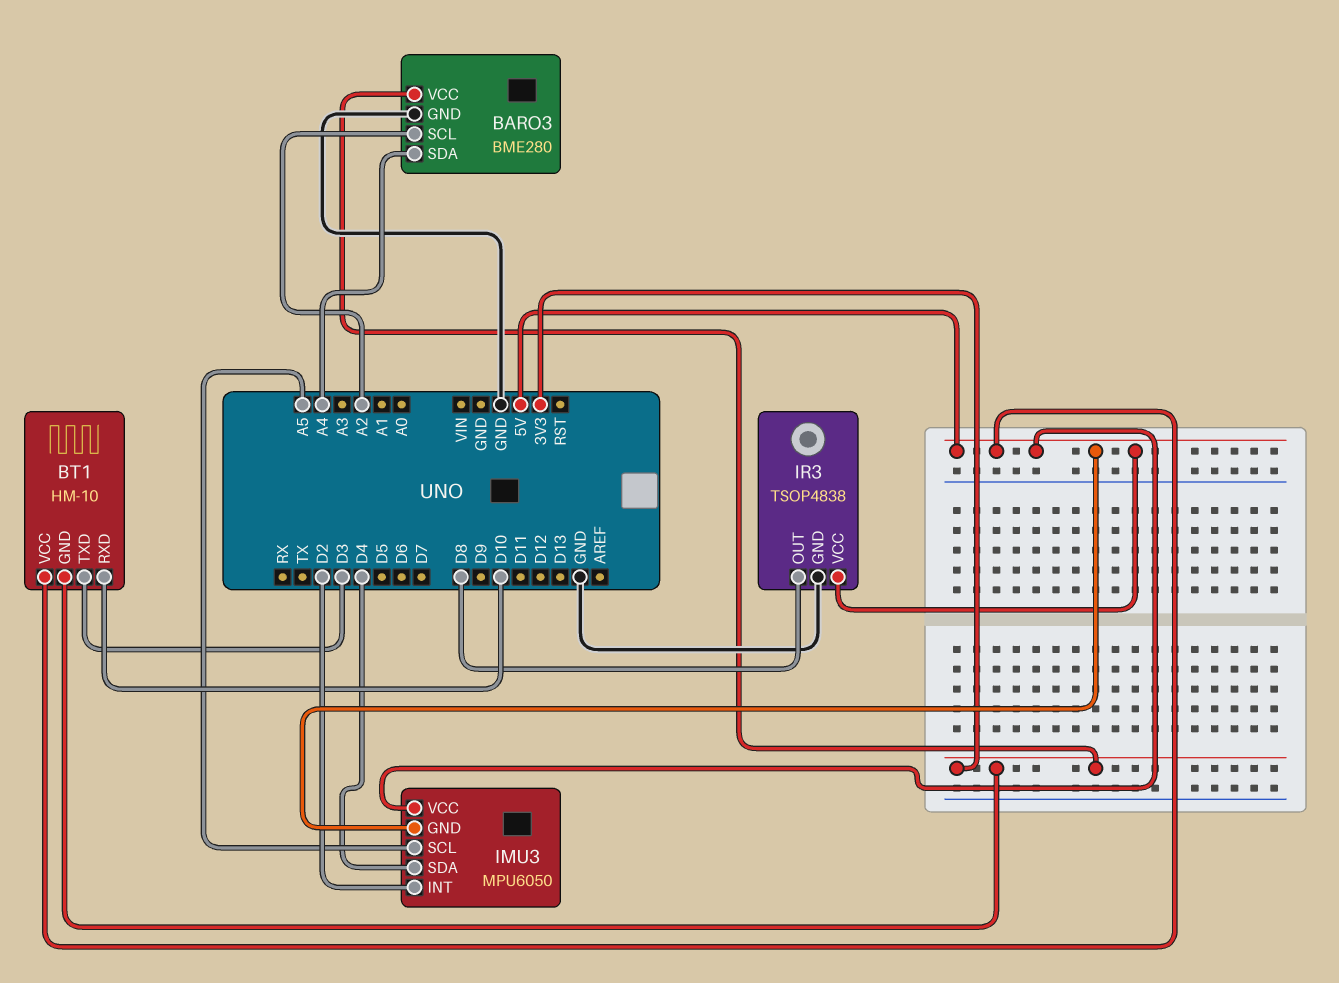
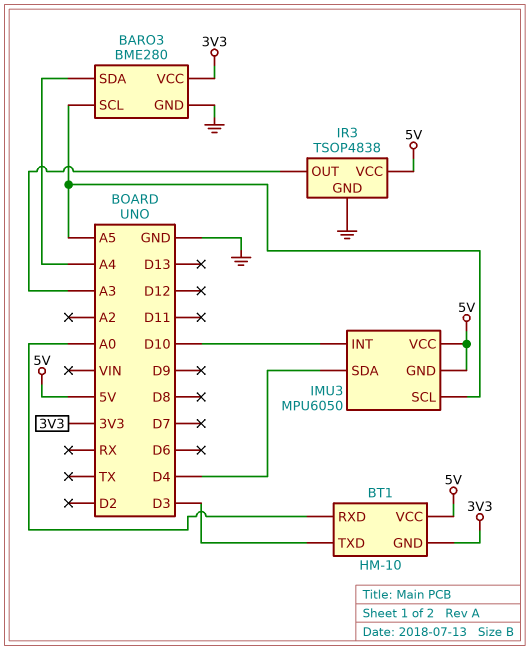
BARO3 pin SCL: A2 -> A5
BT1 pin RXD: D10 -> A0
IMU3 pin INT: D2 -> D10
IR3 pin OUT: D8 -> A3

